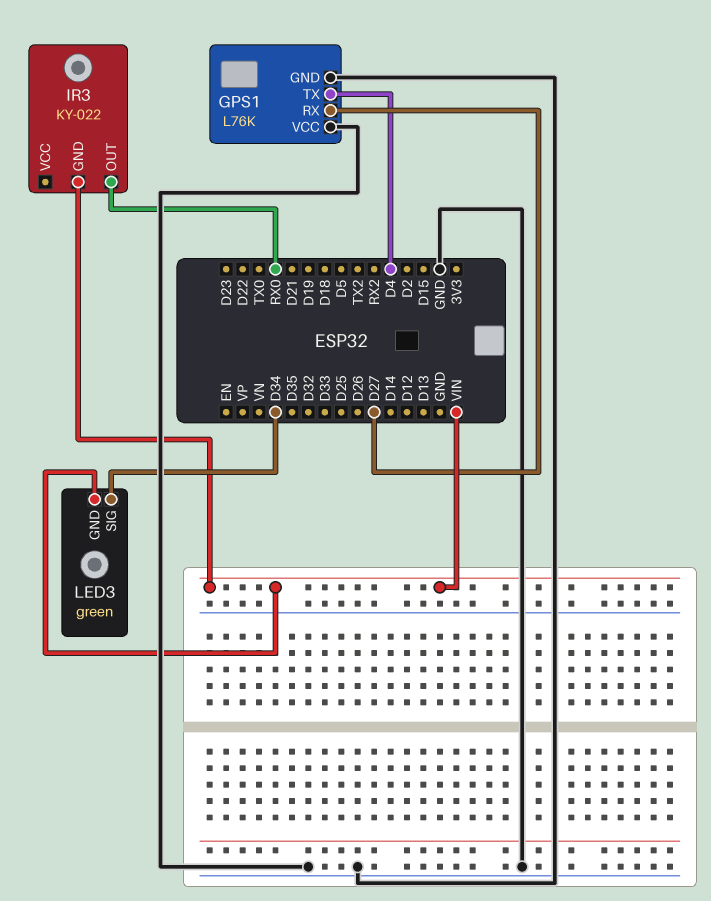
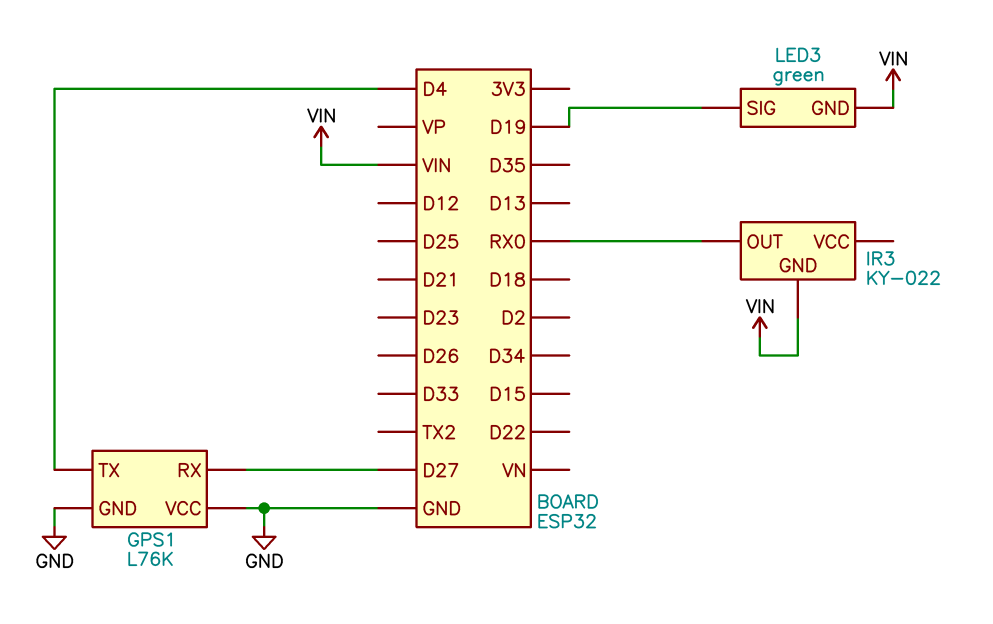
LED3 pin SIG: D34 -> D19

